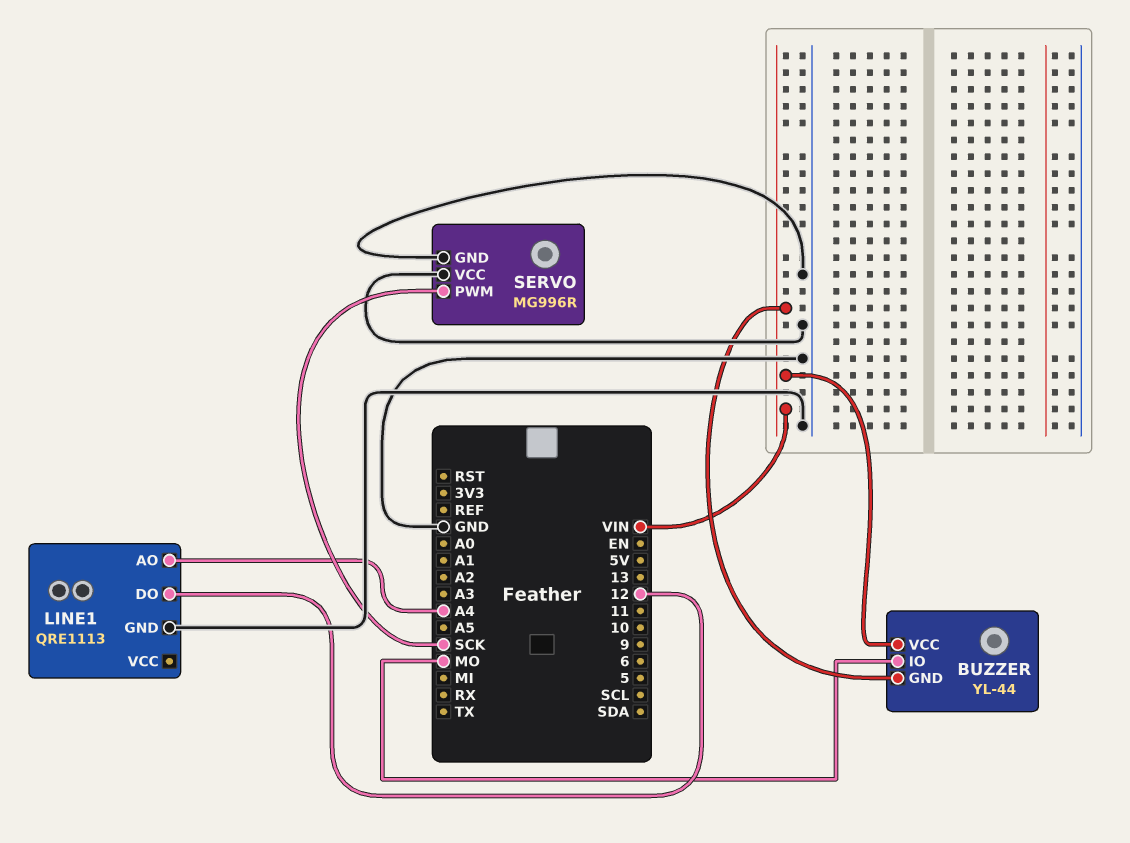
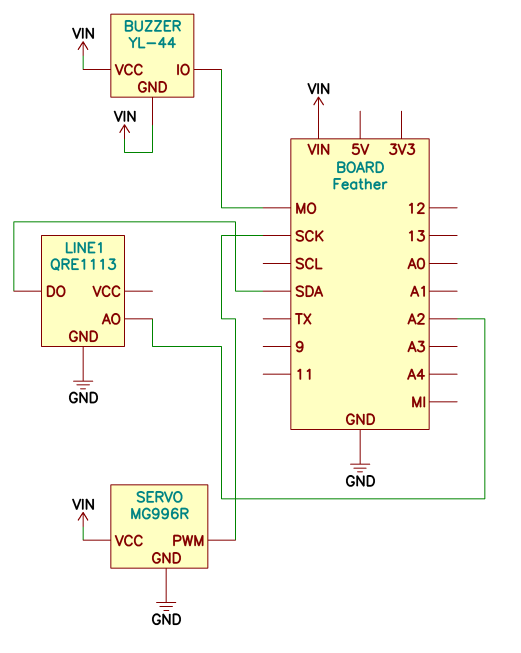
LINE1 pin AO: A4 -> A2
LINE1 pin DO: 12 -> SDA
SERVO pin VCC: GND -> VIN

